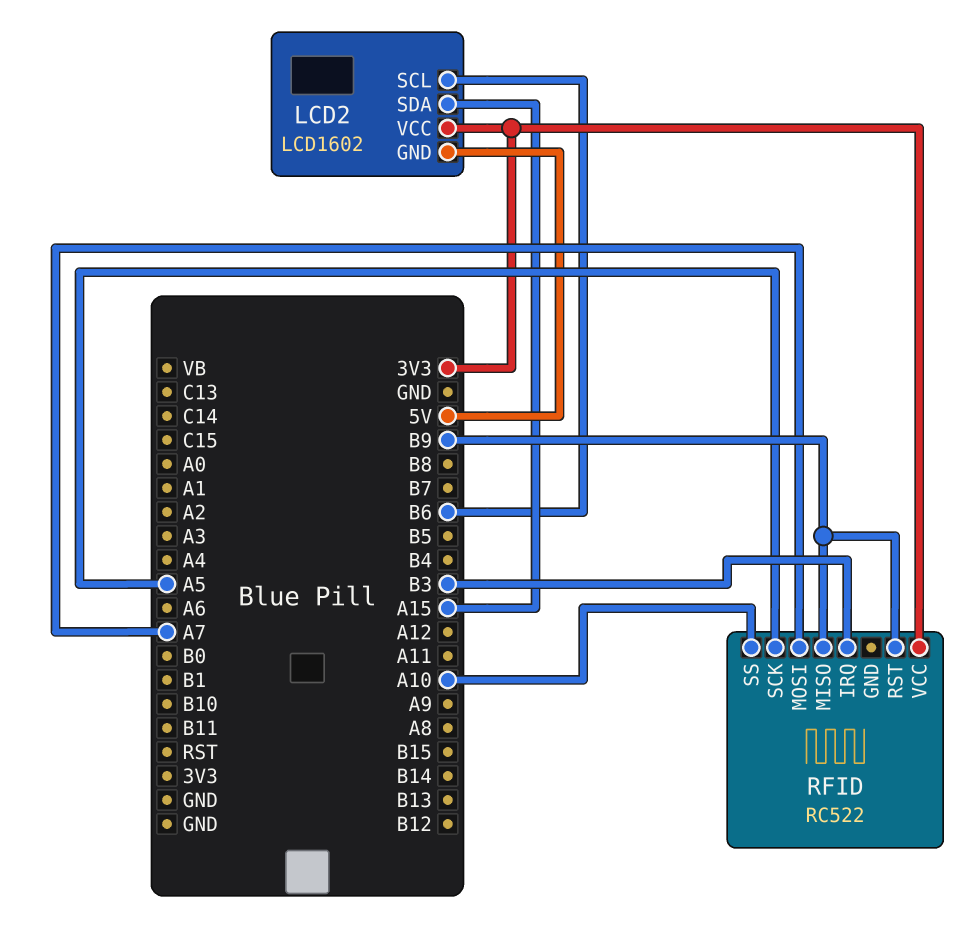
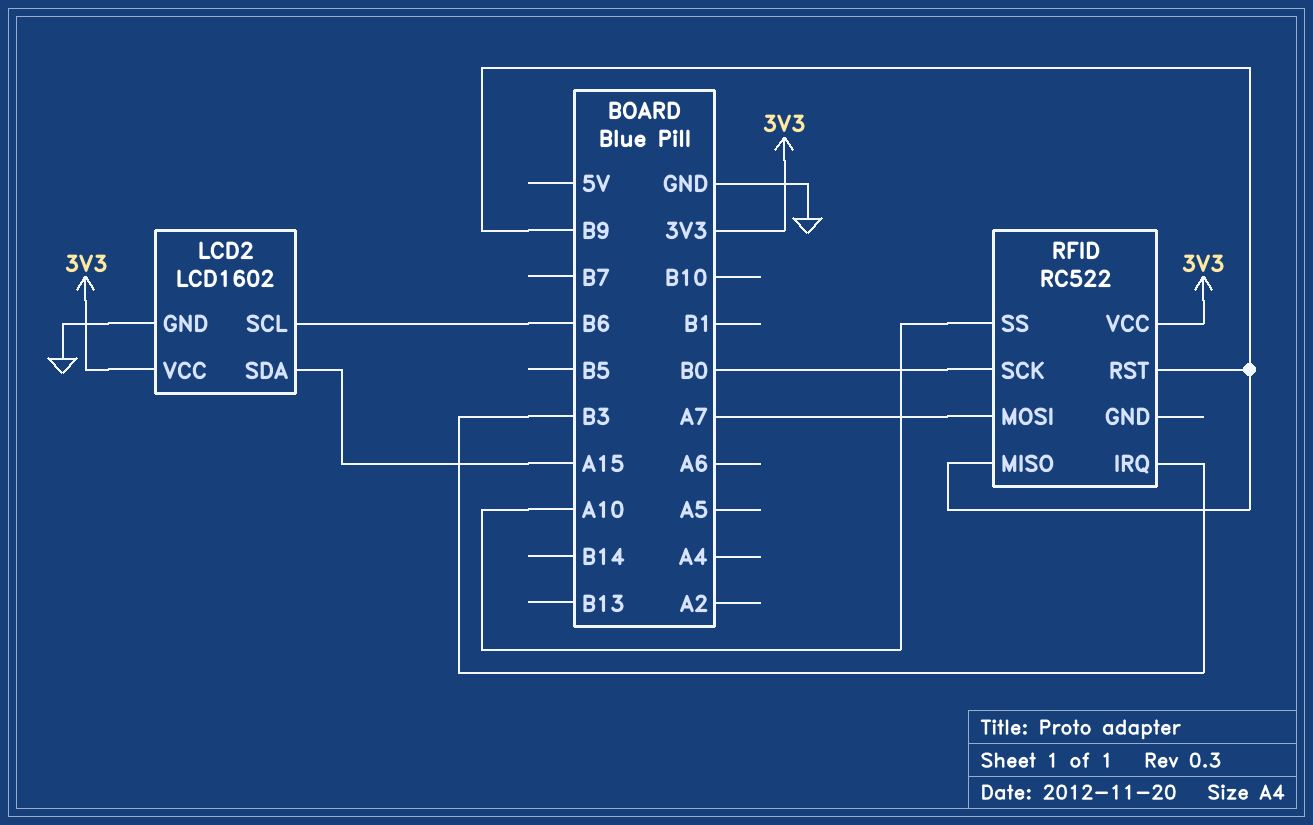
LCD2 pin GND: 5V -> GND
RFID pin SCK: A5 -> B0

